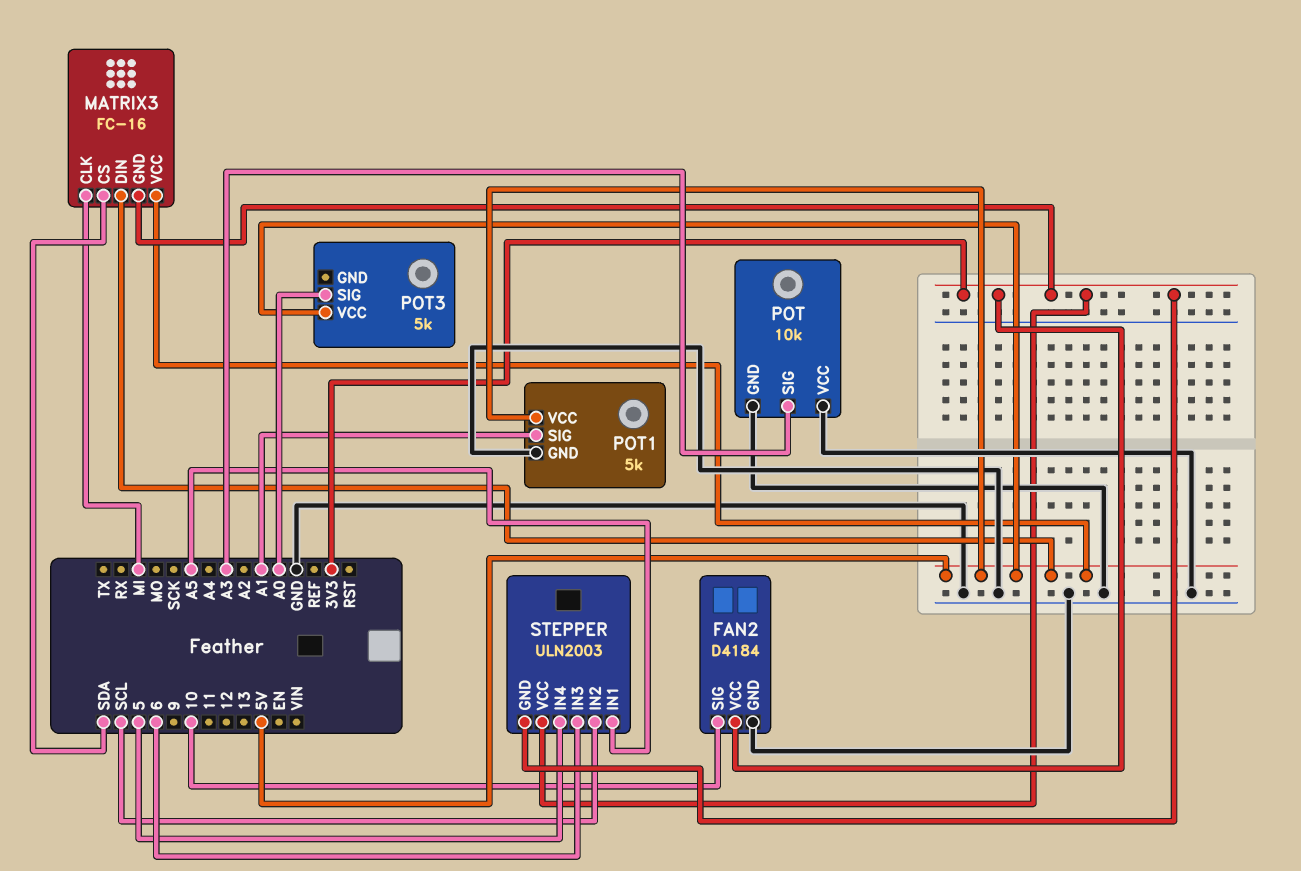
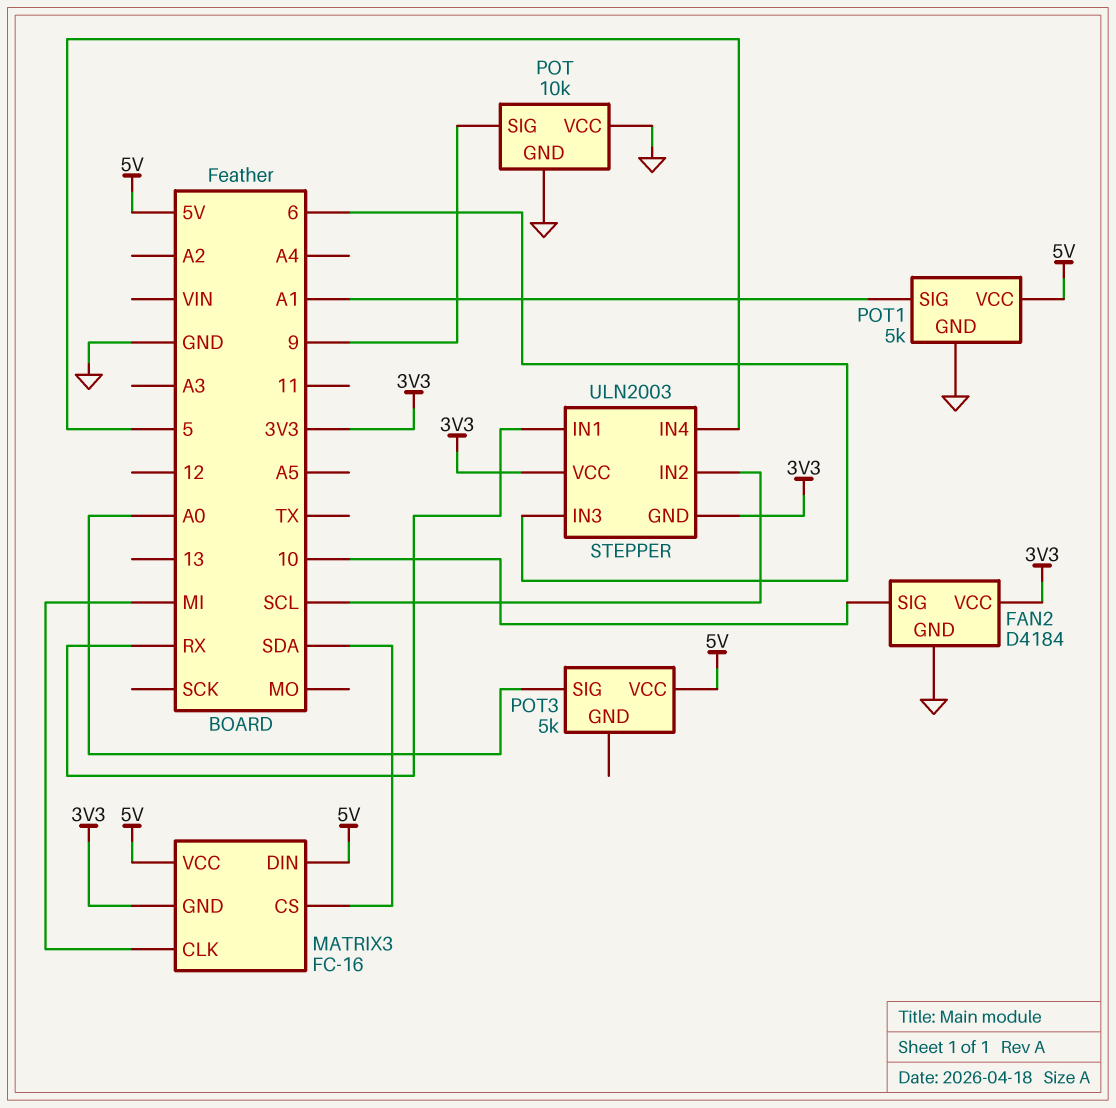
POT pin SIG: A3 -> 9
STEPPER pin IN1: A5 -> RX

